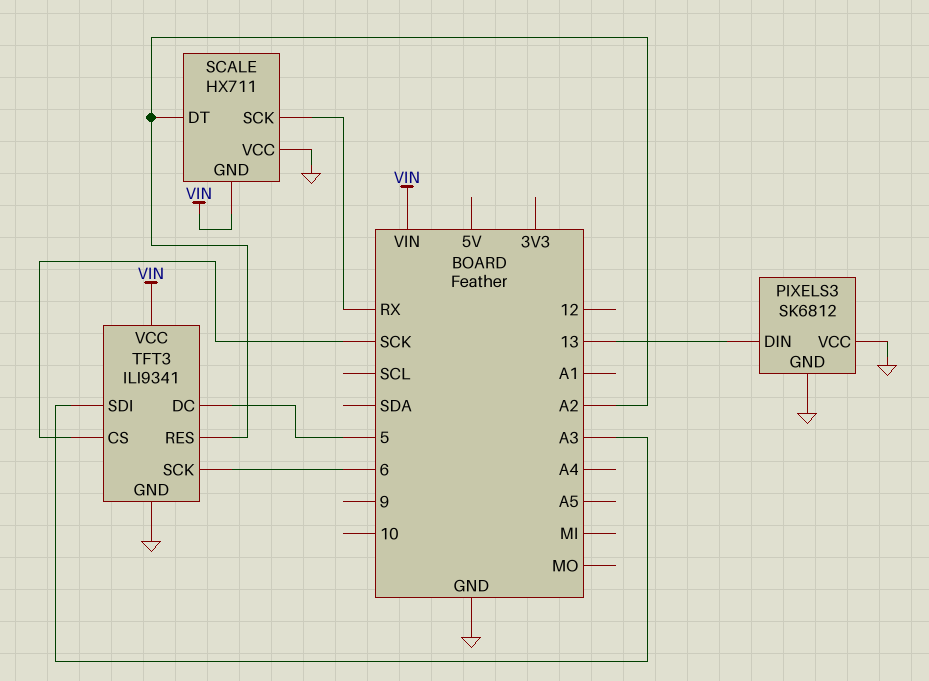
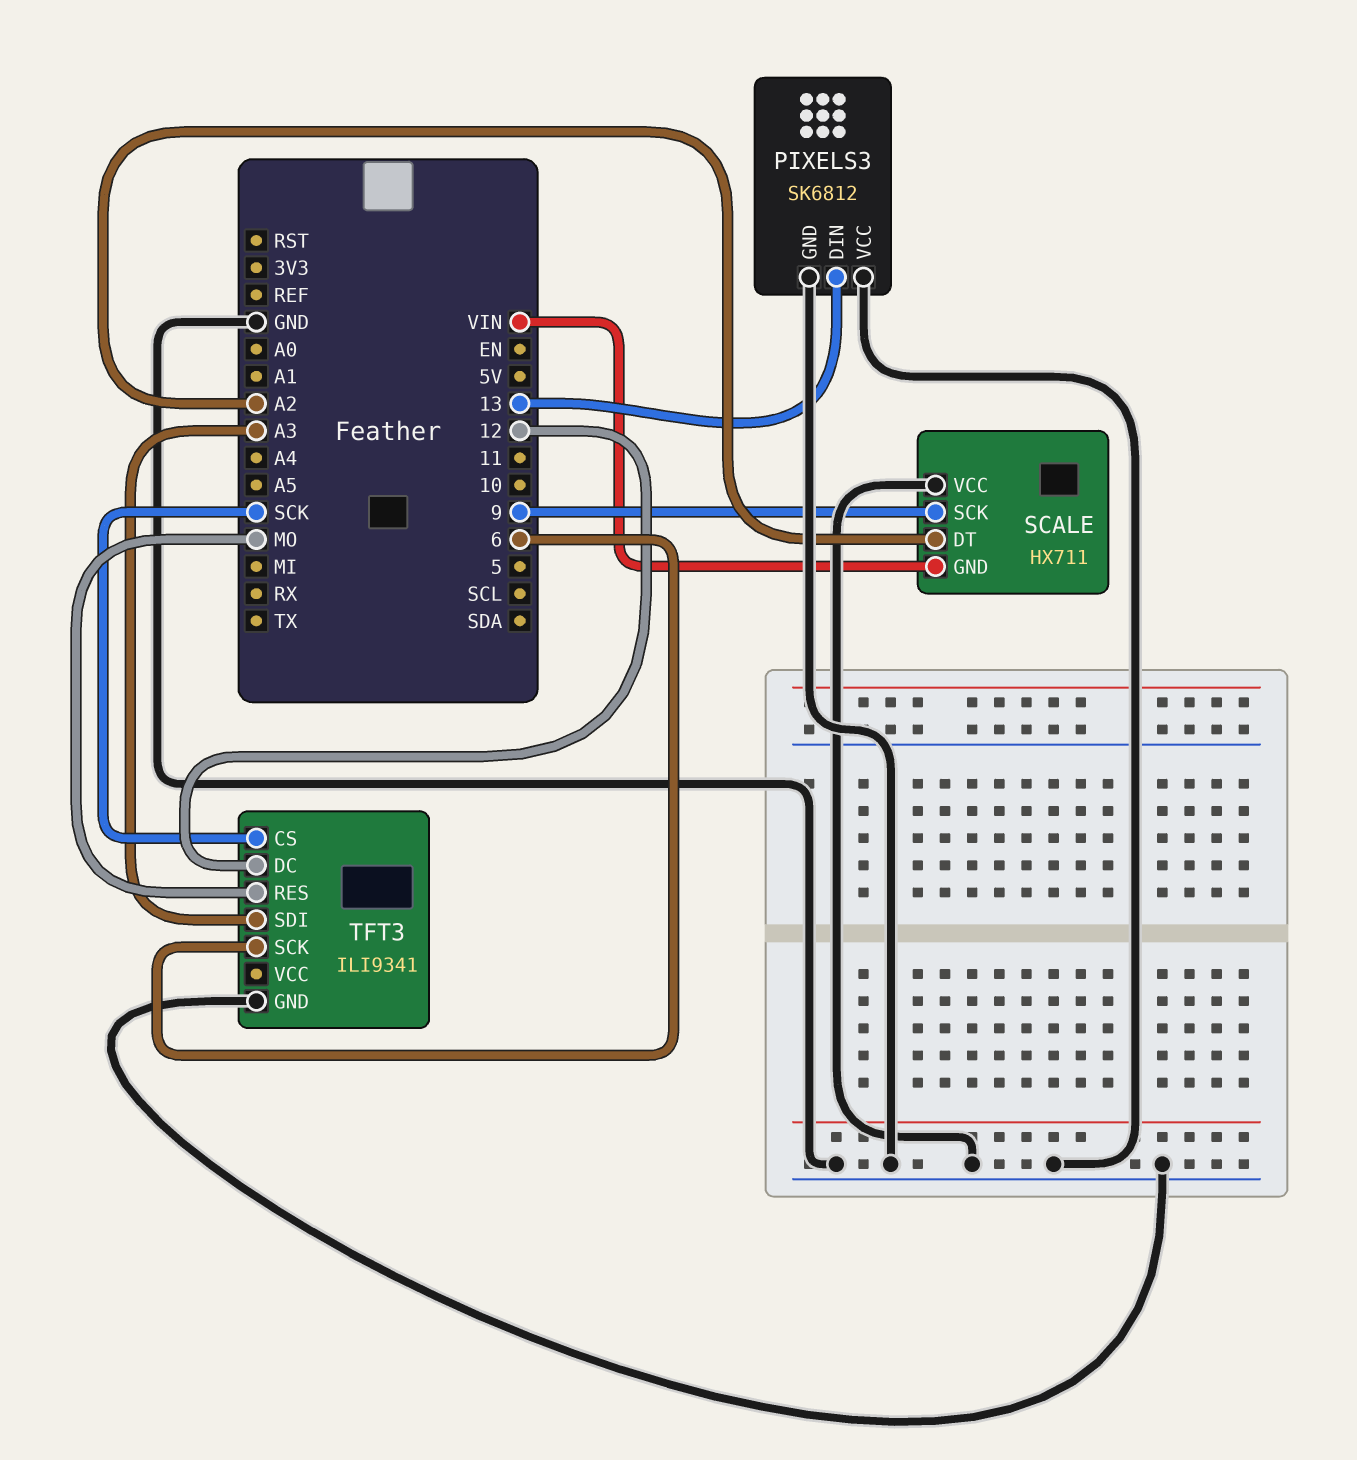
SCALE pin SCK: RX -> 9
TFT3 pin DC: 5 -> 12
TFT3 pin RES: A2 -> MO
TFT3 pin VCC: VIN -> none

